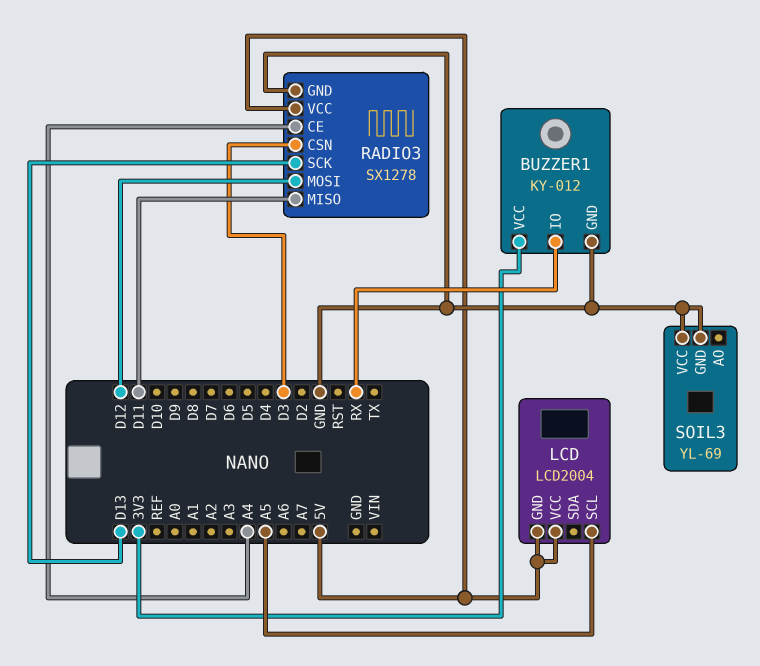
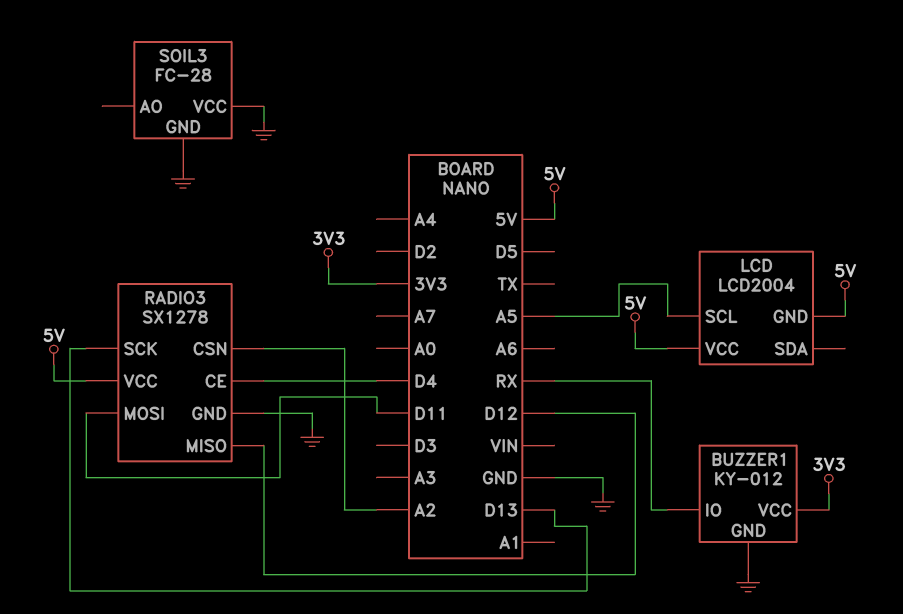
RADIO3 pin CE: A4 -> D4
RADIO3 pin CSN: D3 -> A2
RADIO3 pin MISO: D11 -> D12
RADIO3 pin MOSI: D12 -> D11
SOIL3: YL-69 -> FC-28

